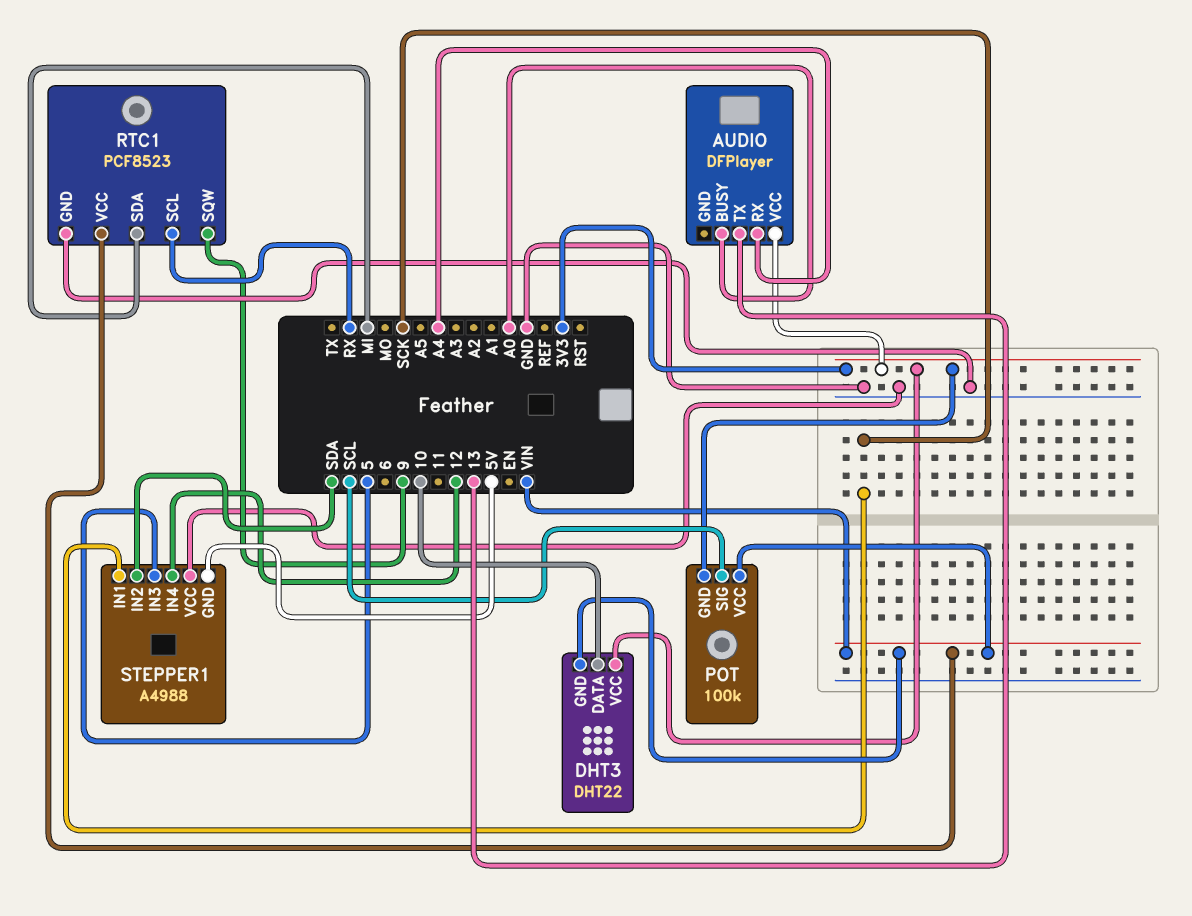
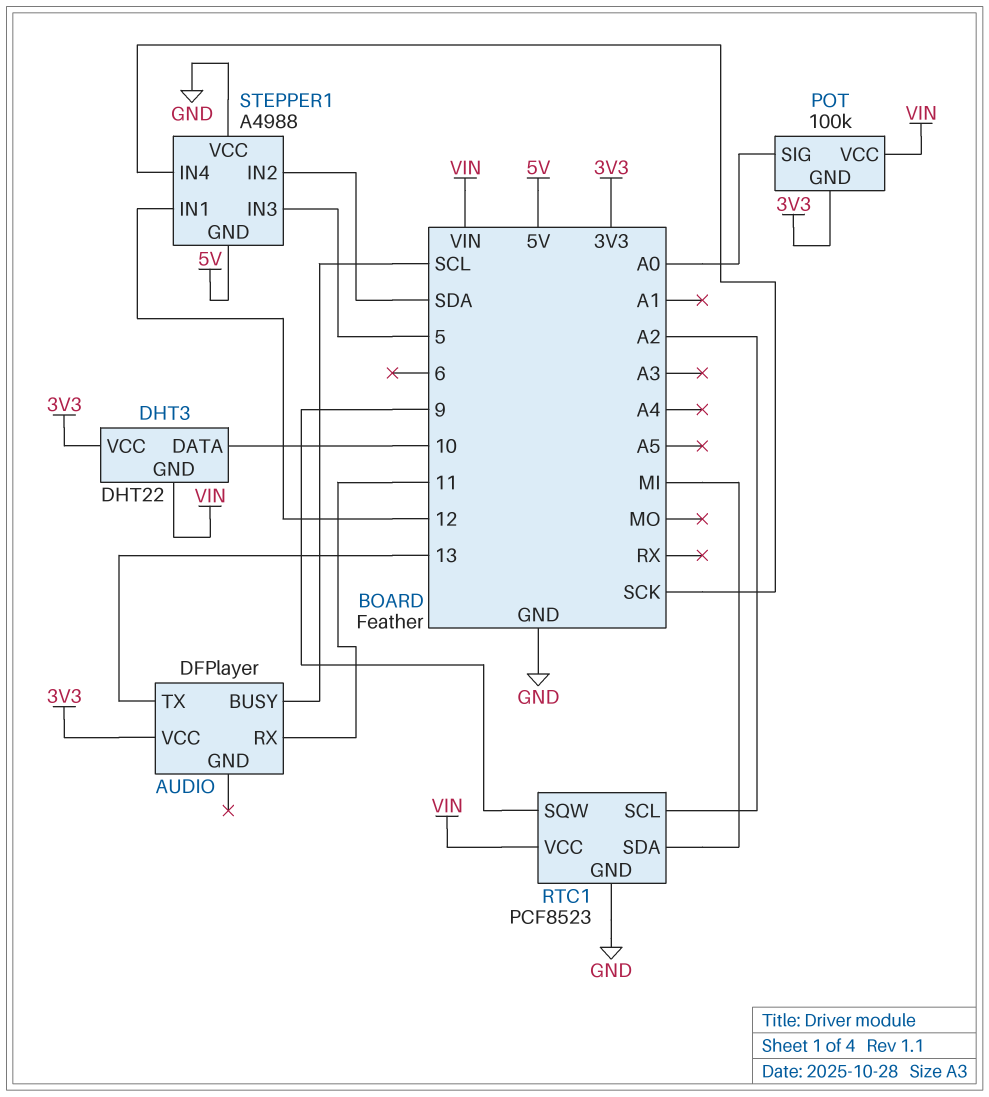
AUDIO pin BUSY: A0 -> SCL
AUDIO pin RX: A4 -> 11
POT pin SIG: SCL -> A0
RTC1 pin SCL: RX -> A2
STEPPER1 pin IN1: SCK -> 12
STEPPER1 pin IN4: 12 -> SCK

